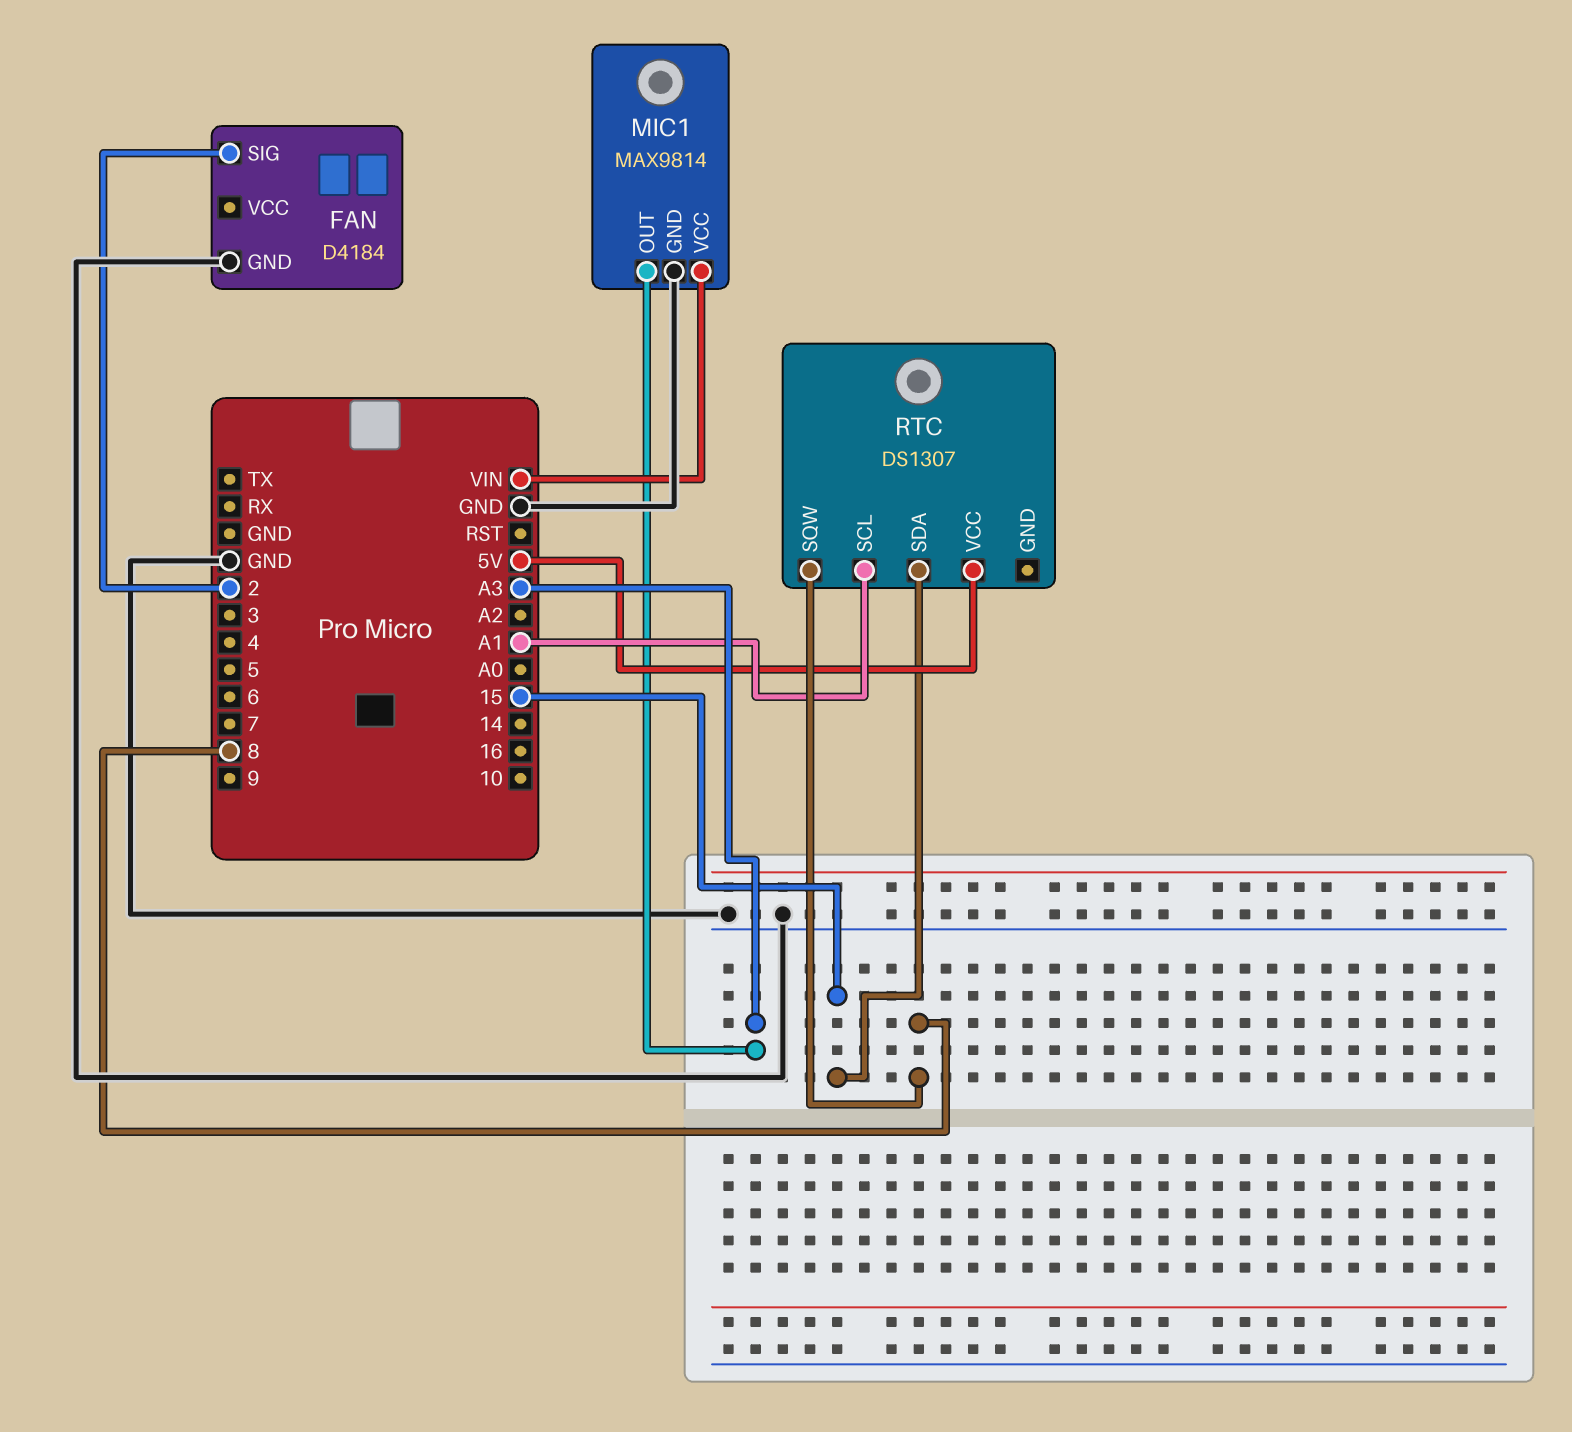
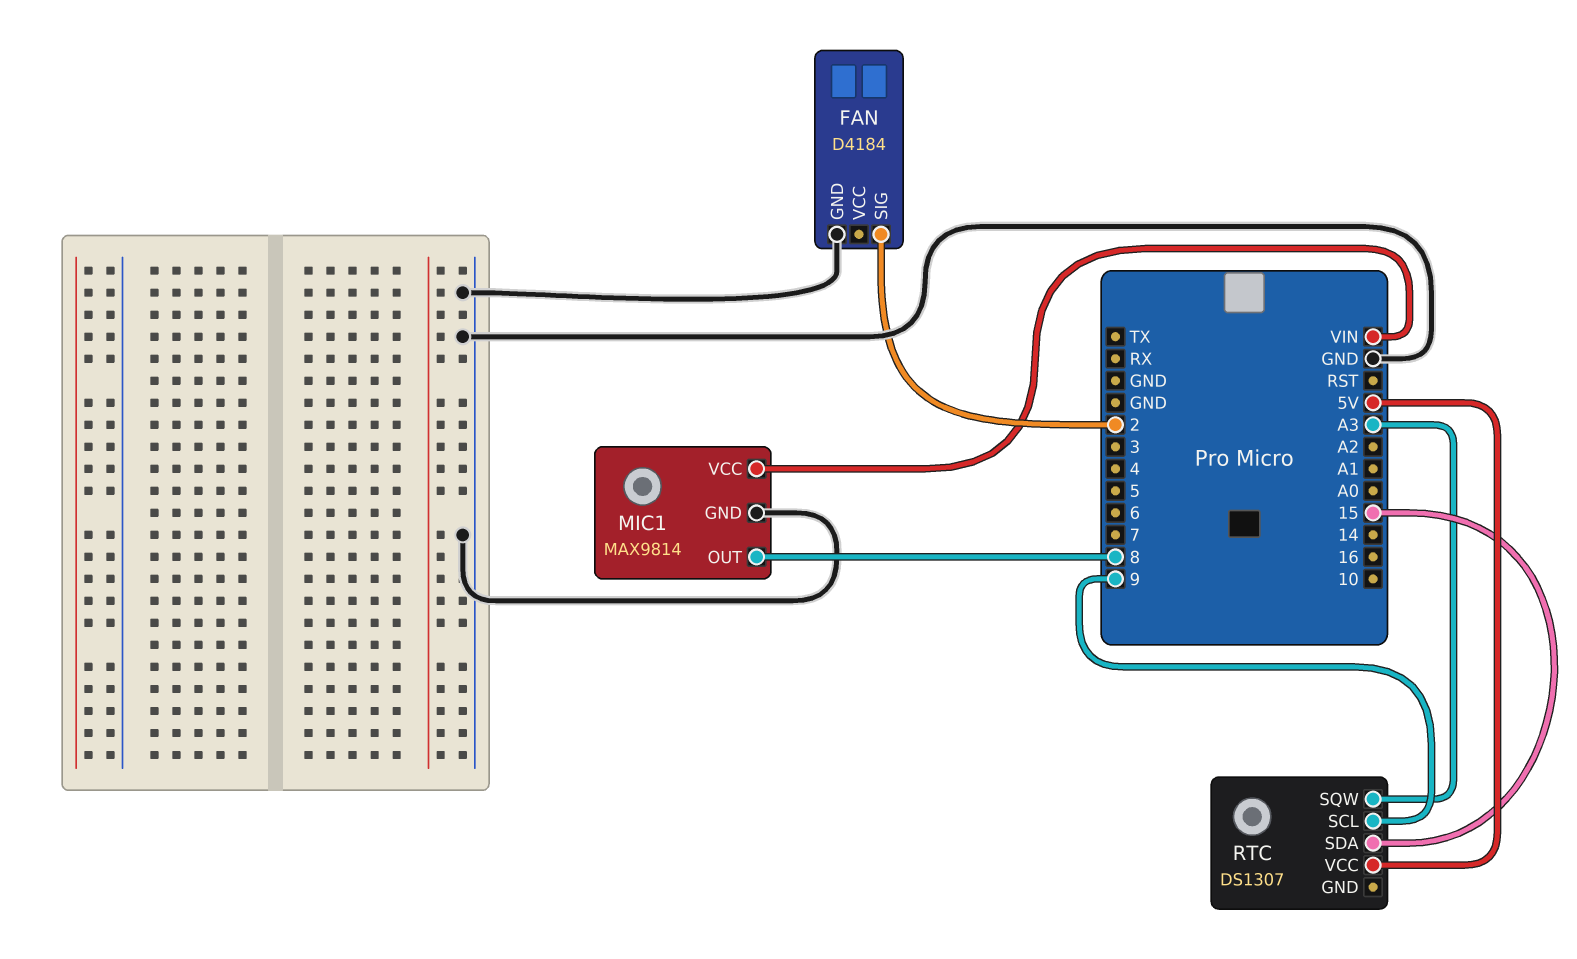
MIC1 pin OUT: A3 -> 8
RTC pin SCL: A1 -> 9
RTC pin SQW: 8 -> A3

